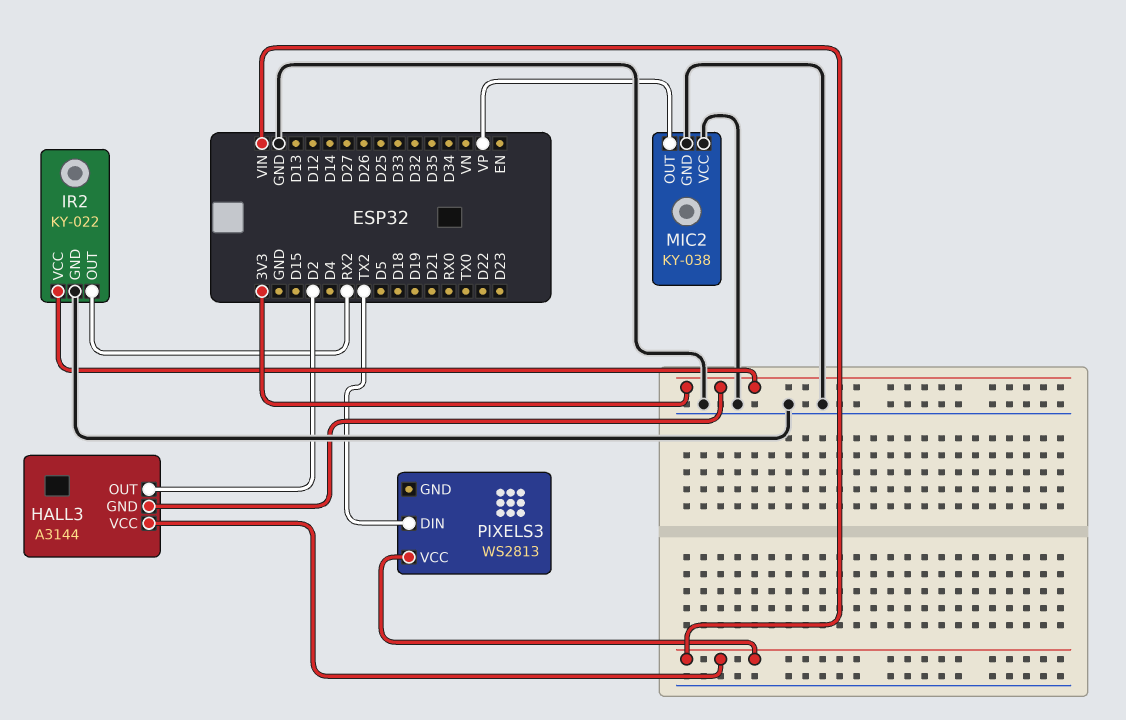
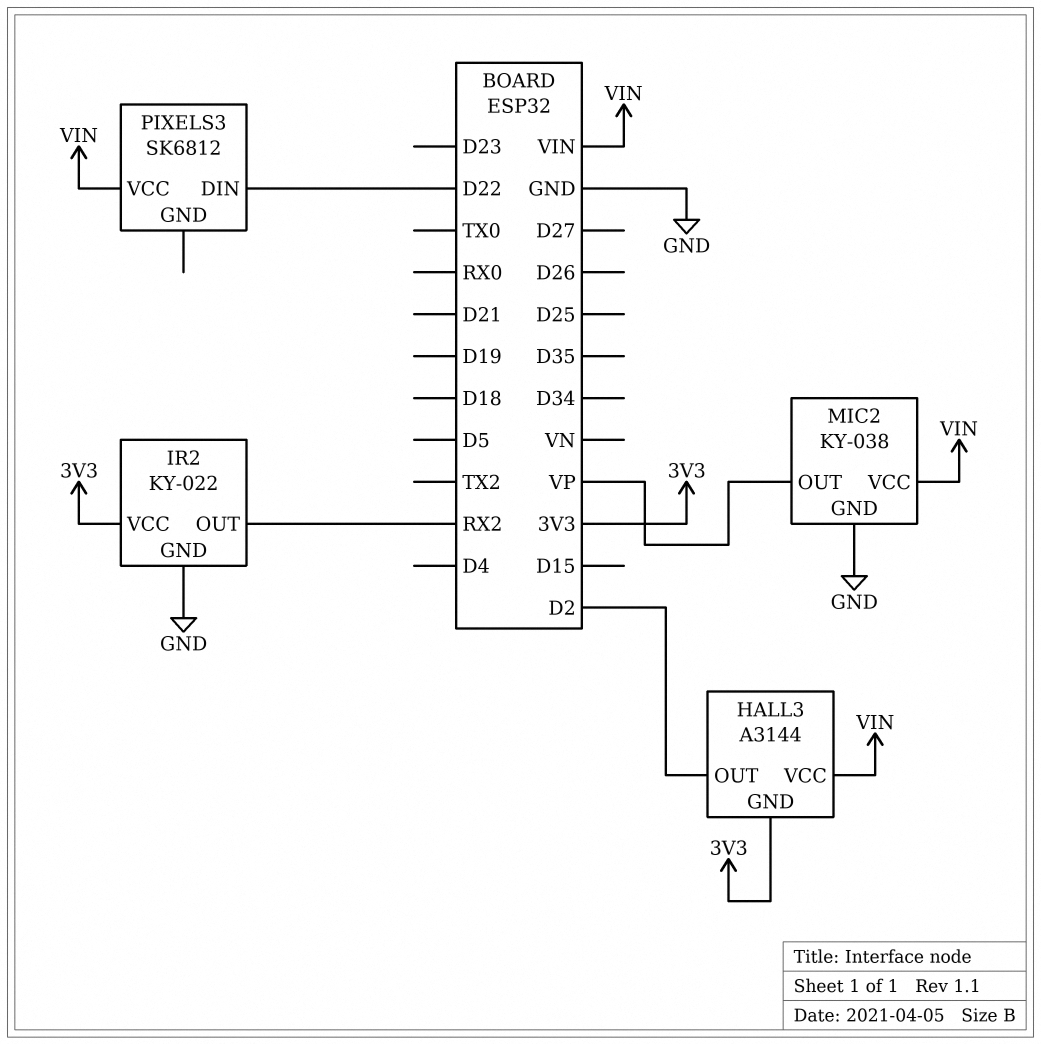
MIC2 pin VCC: GND -> VIN
PIXELS3: WS2813 -> SK6812
PIXELS3 pin DIN: TX2 -> D22

